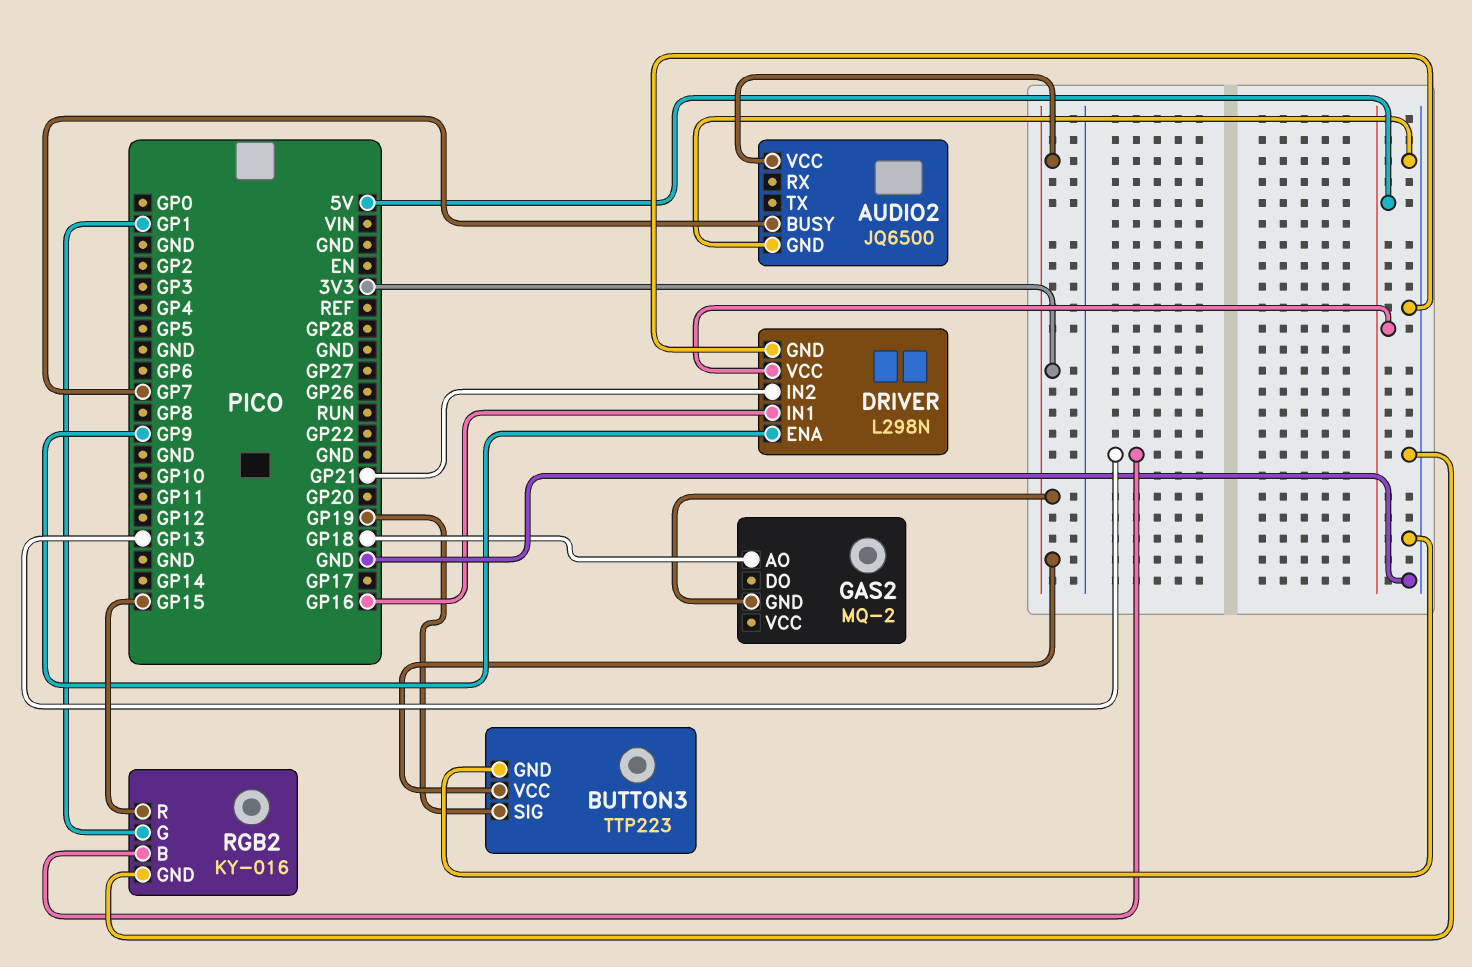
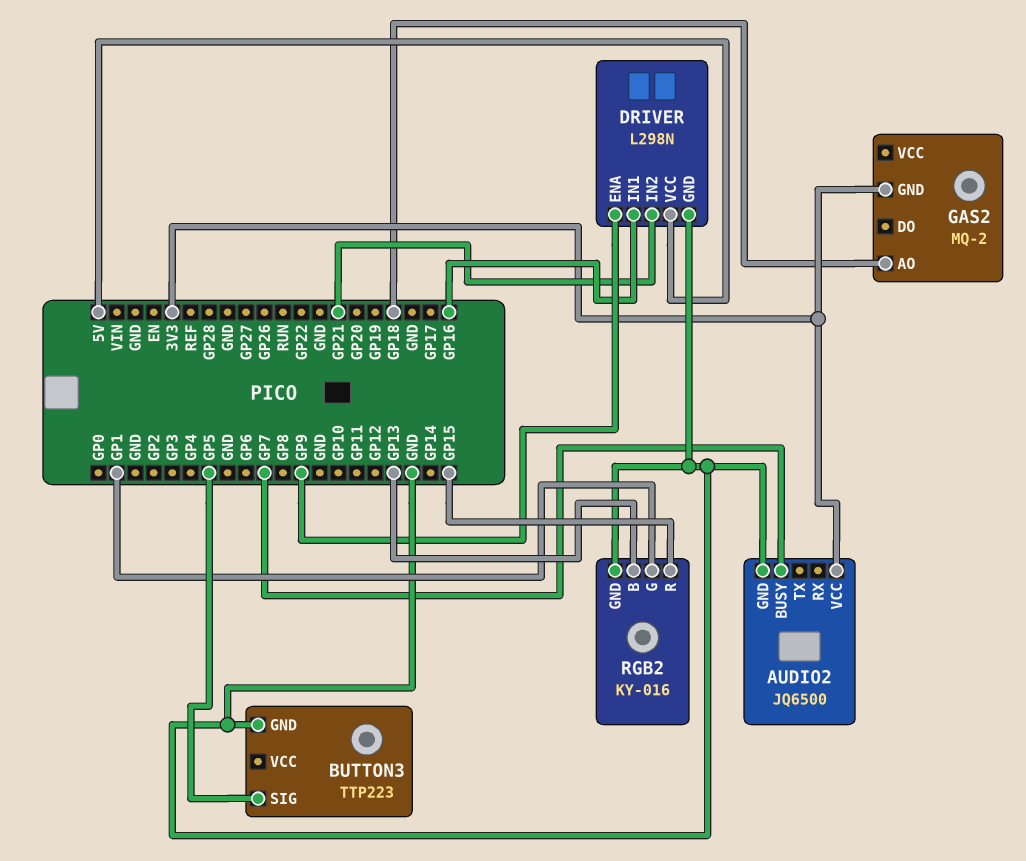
BUTTON3 pin SIG: GP19 -> GP5
BUTTON3 pin VCC: 3V3 -> none

